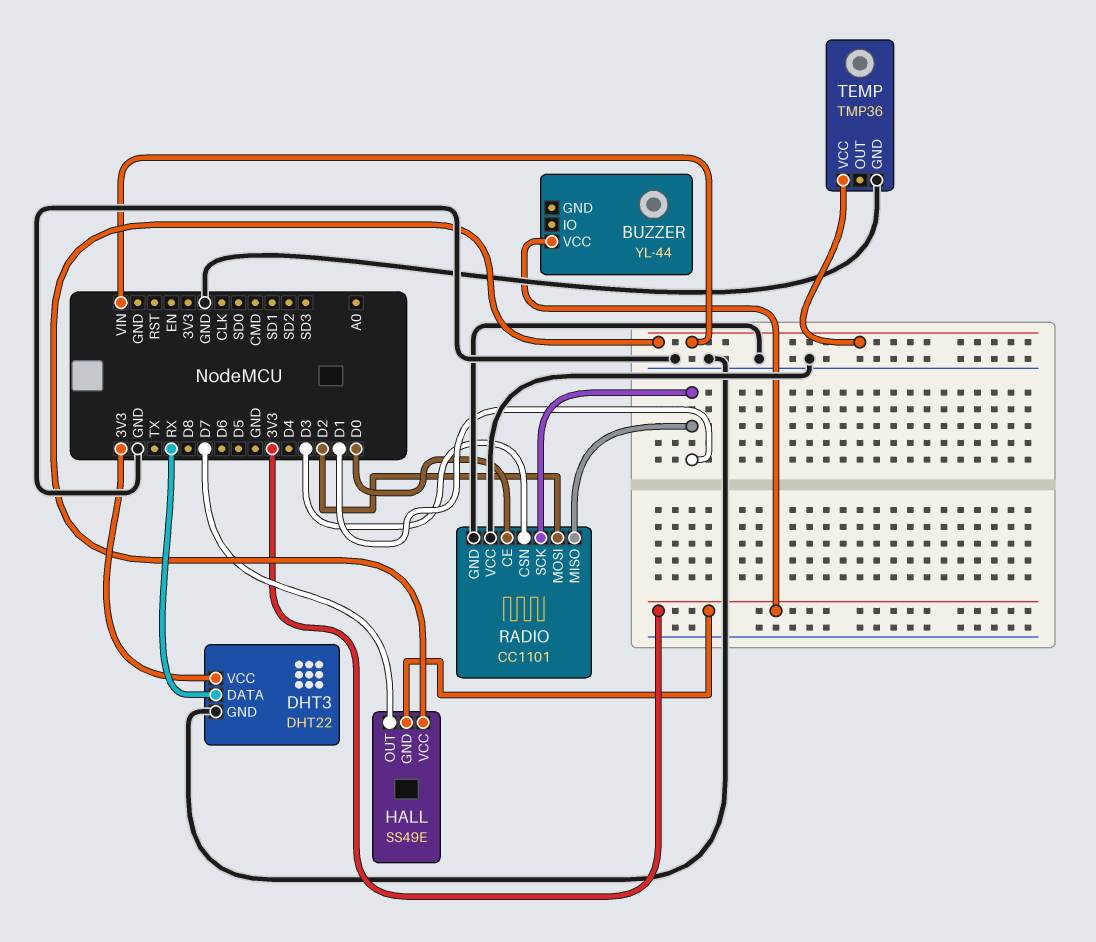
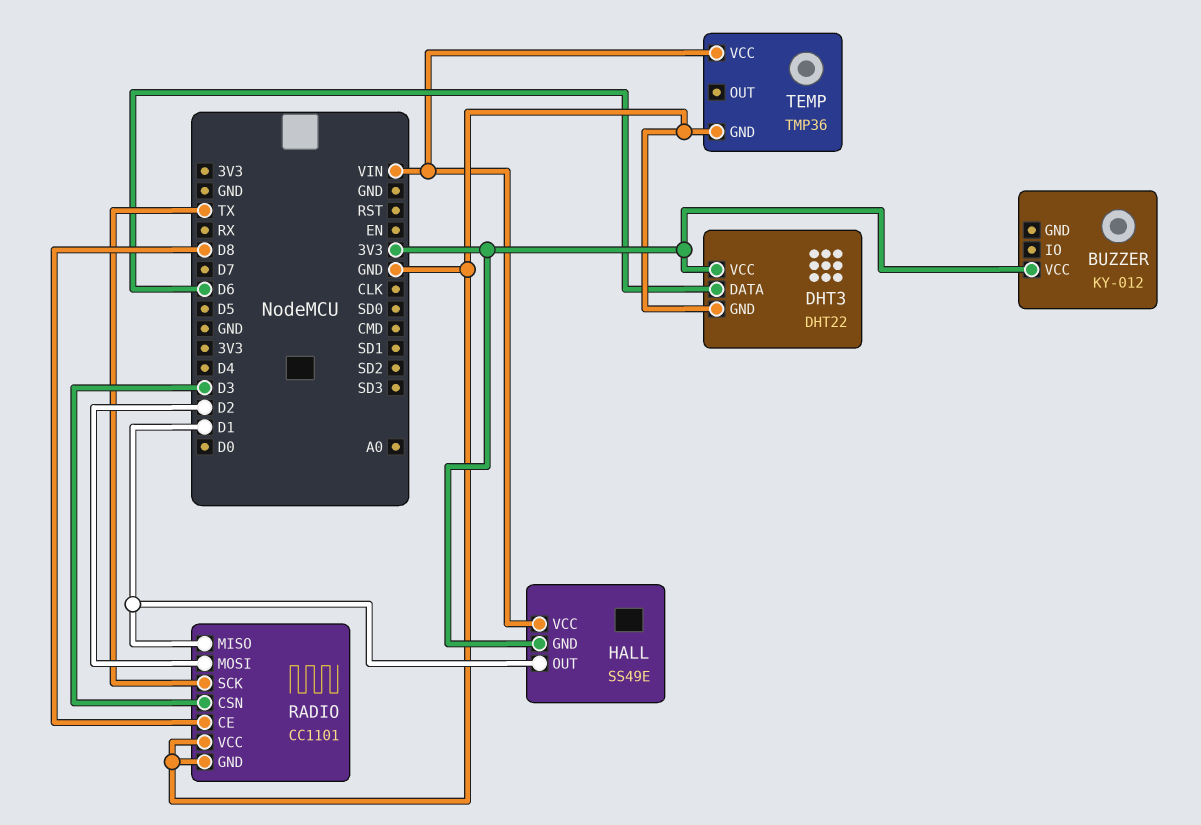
BUZZER: YL-44 -> KY-012
DHT3 pin DATA: RX -> D6
HALL pin OUT: D7 -> D1
RADIO pin CE: D0 -> D8
RADIO pin SCK: D1 -> TX

